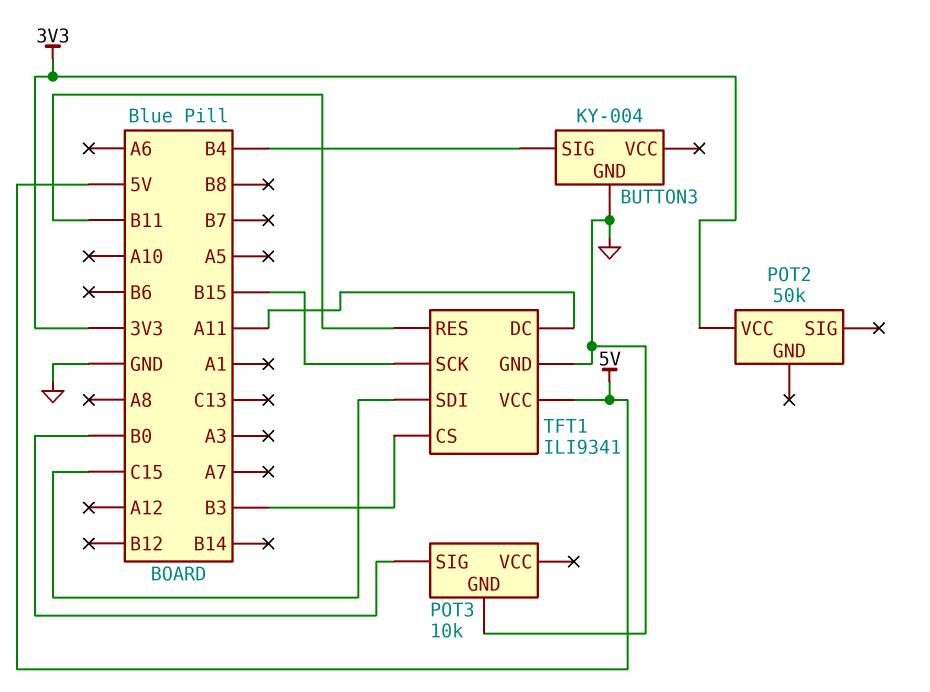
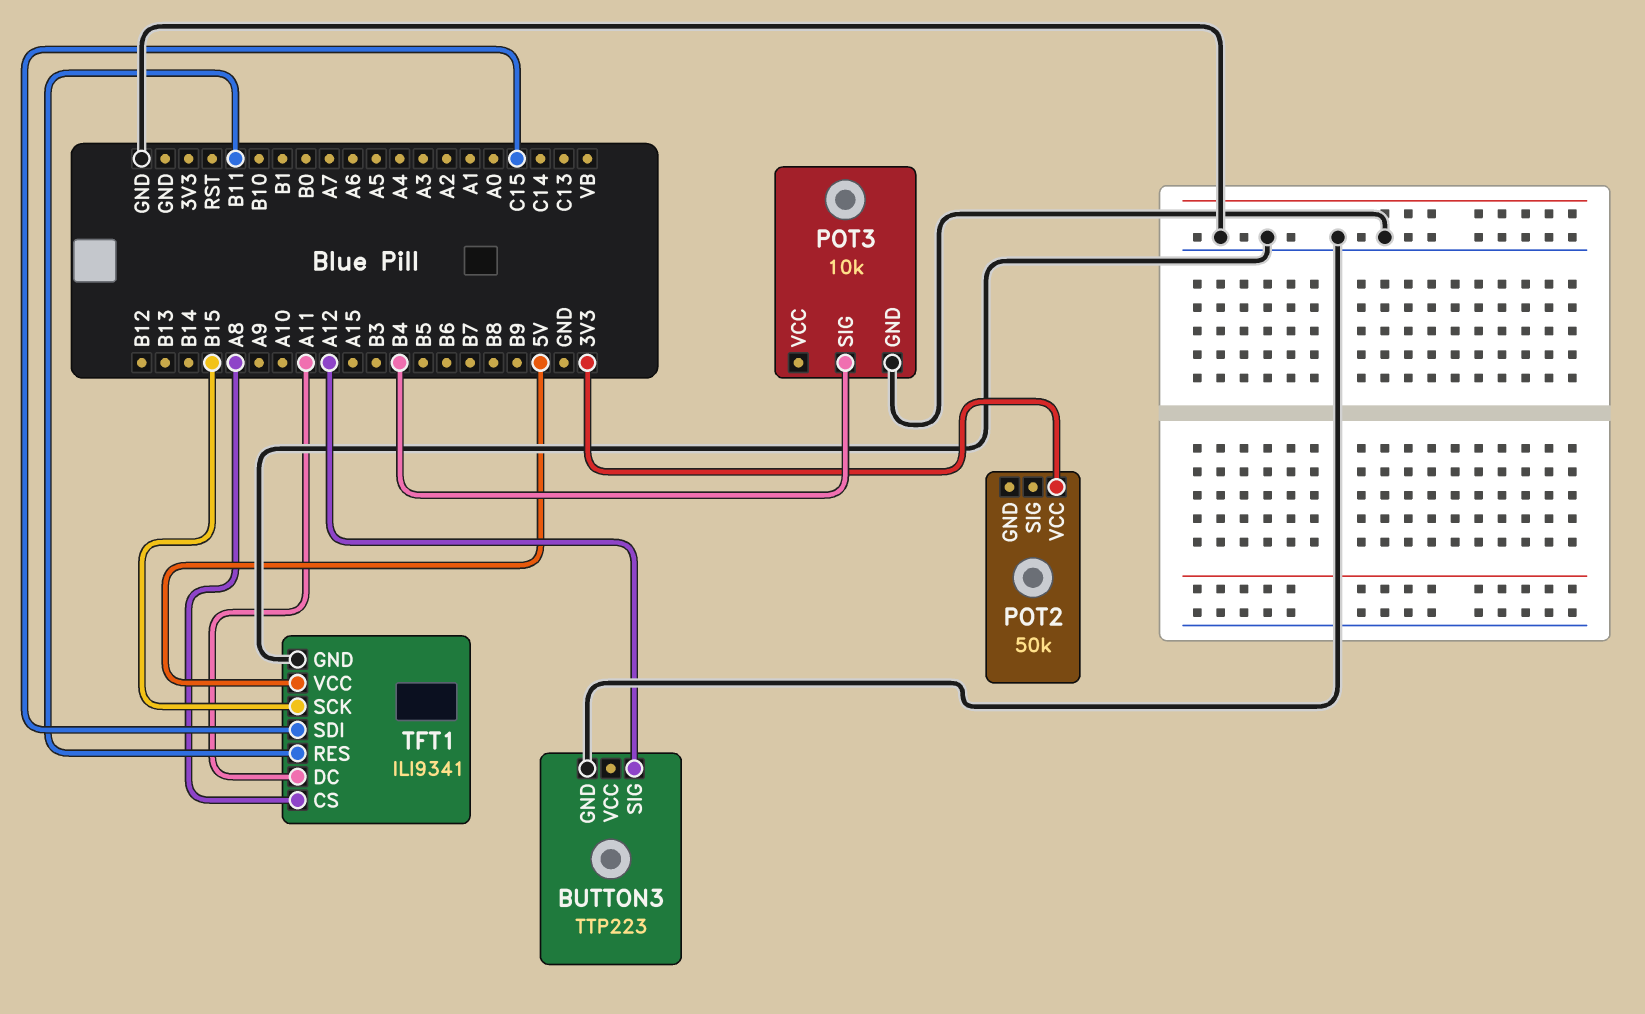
BUTTON3: KY-004 -> TTP223
BUTTON3 pin SIG: B4 -> A12
POT3 pin SIG: B0 -> B4
TFT1 pin CS: B3 -> A8

